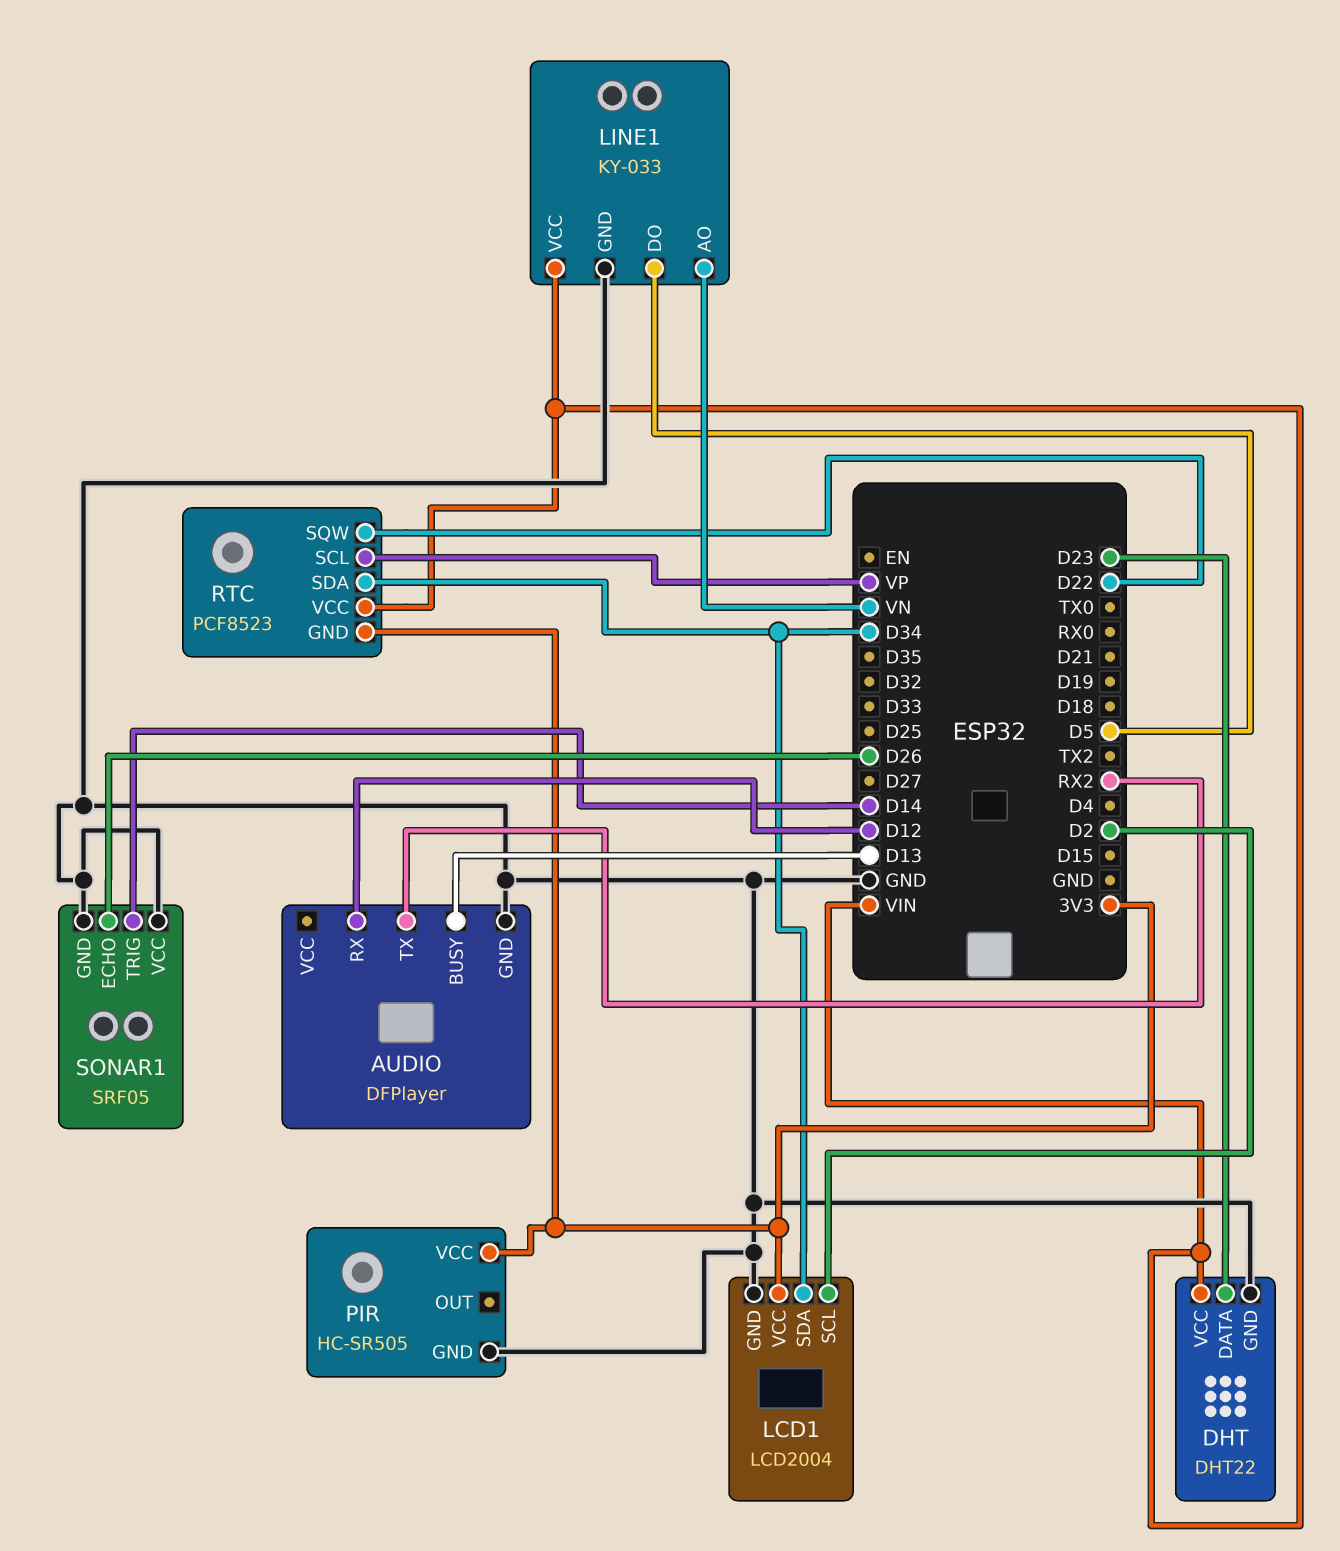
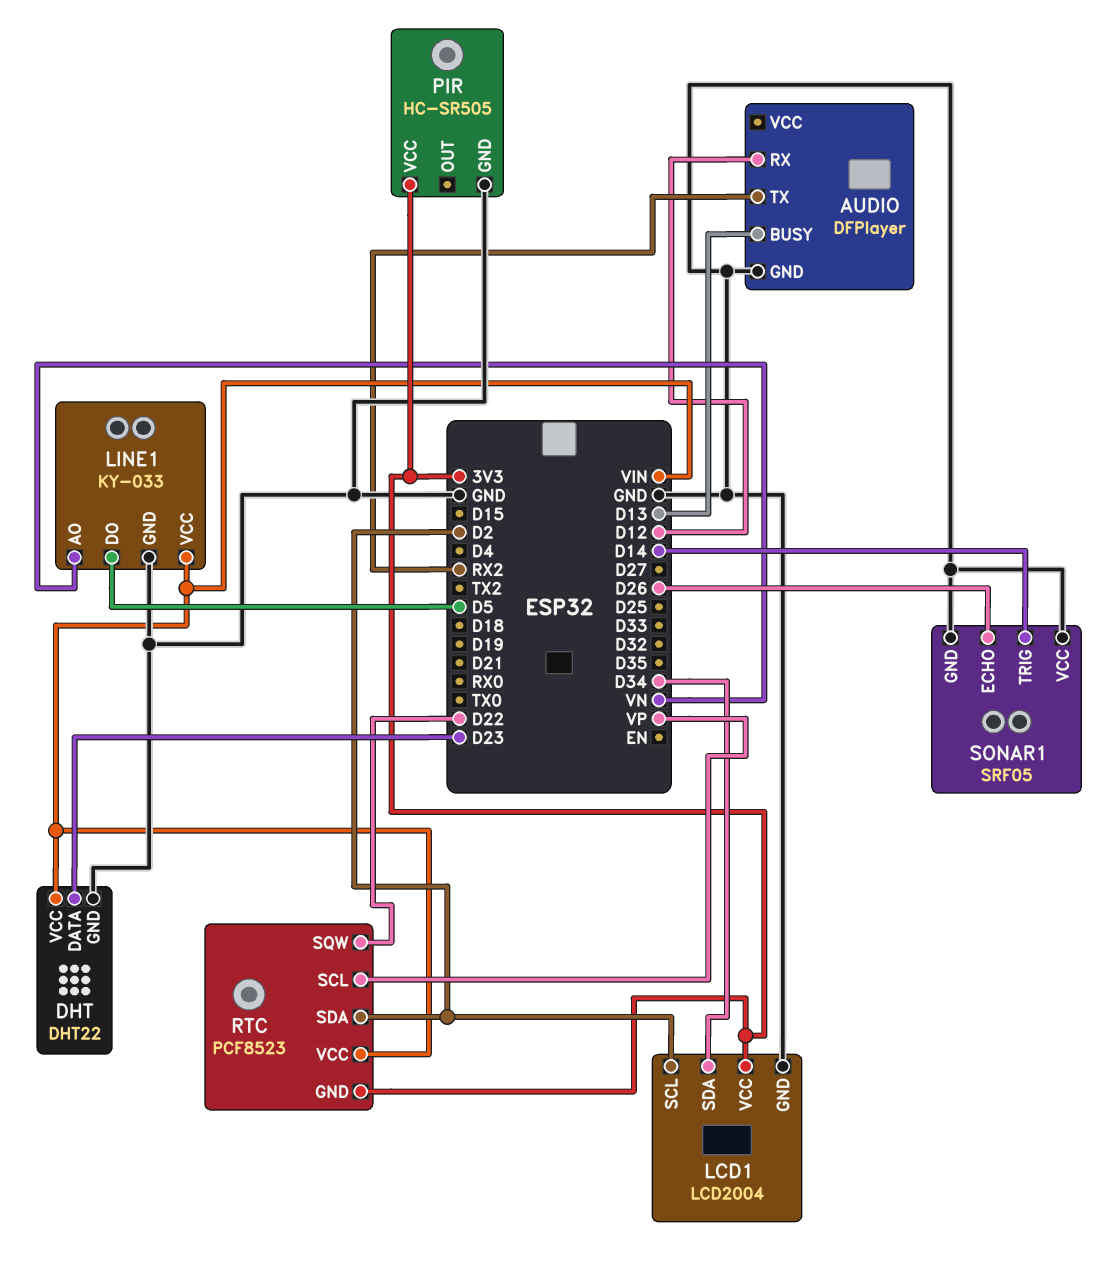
RTC pin SDA: D34 -> D2

